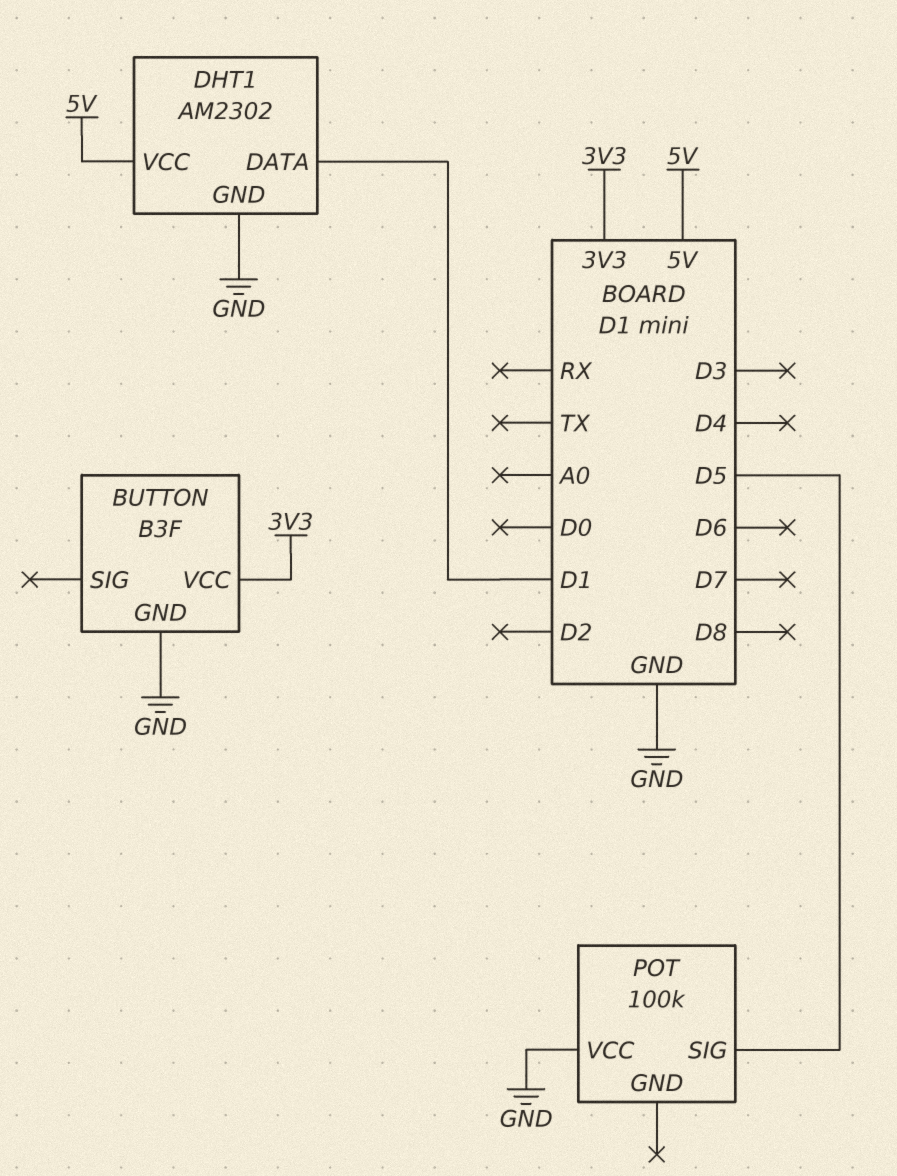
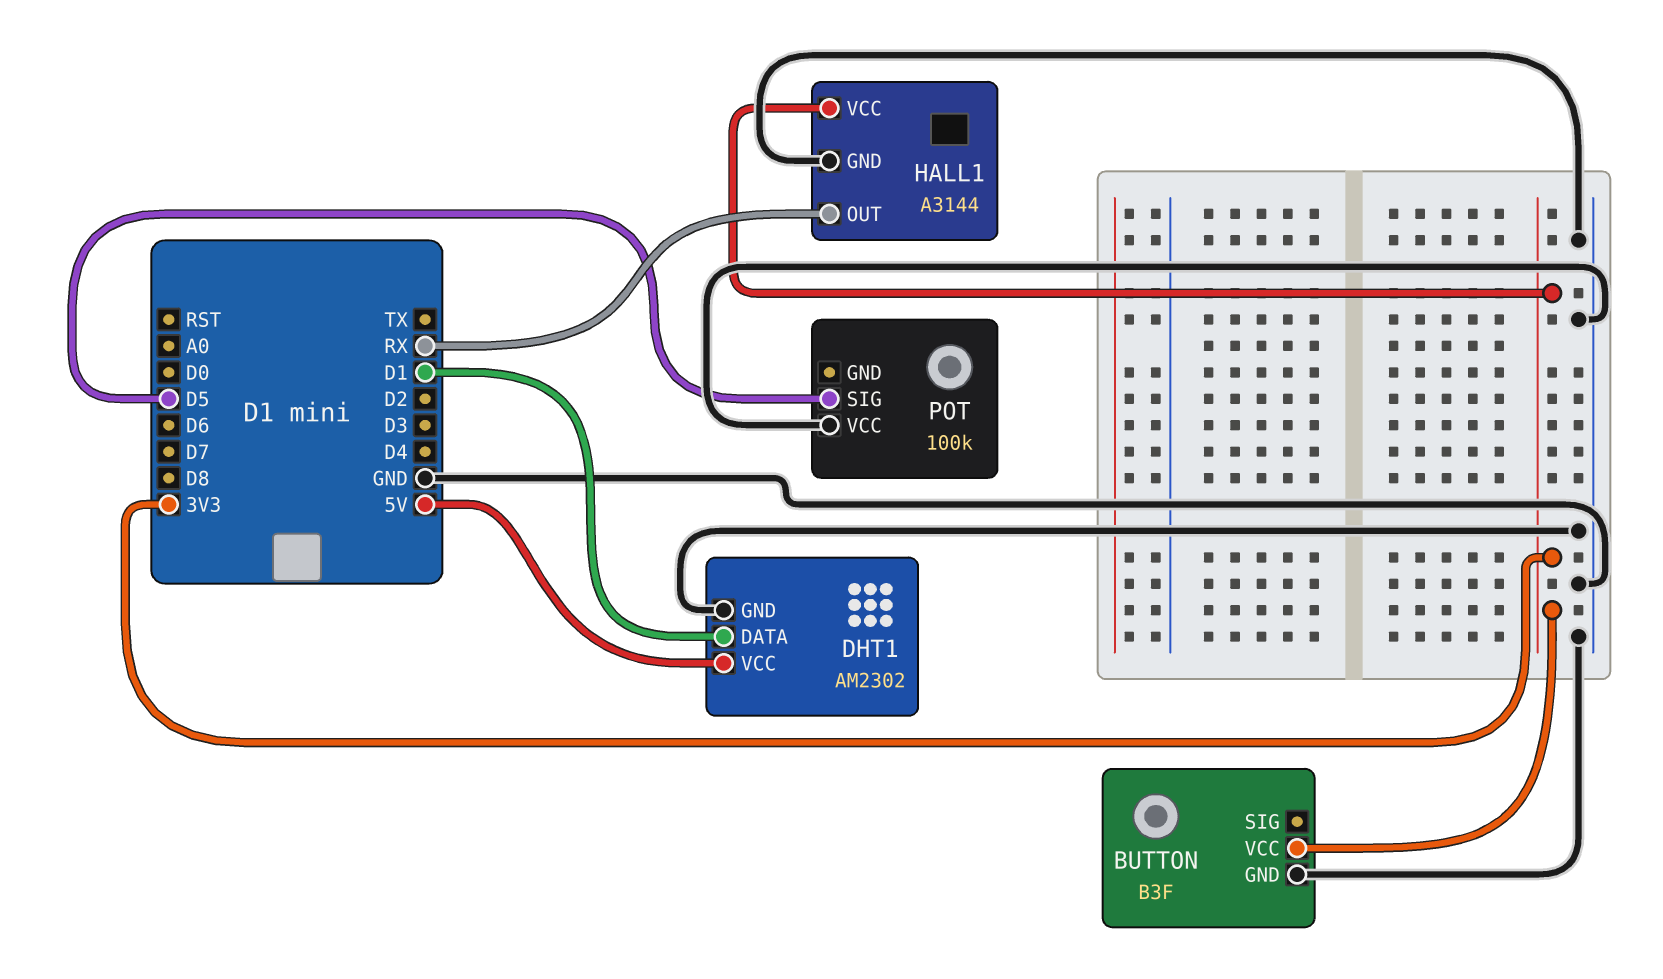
HALL1: none -> A3144
HALL1 pin GND: none -> GND
HALL1 pin OUT: none -> RX
HALL1 pin VCC: none -> 3V3

